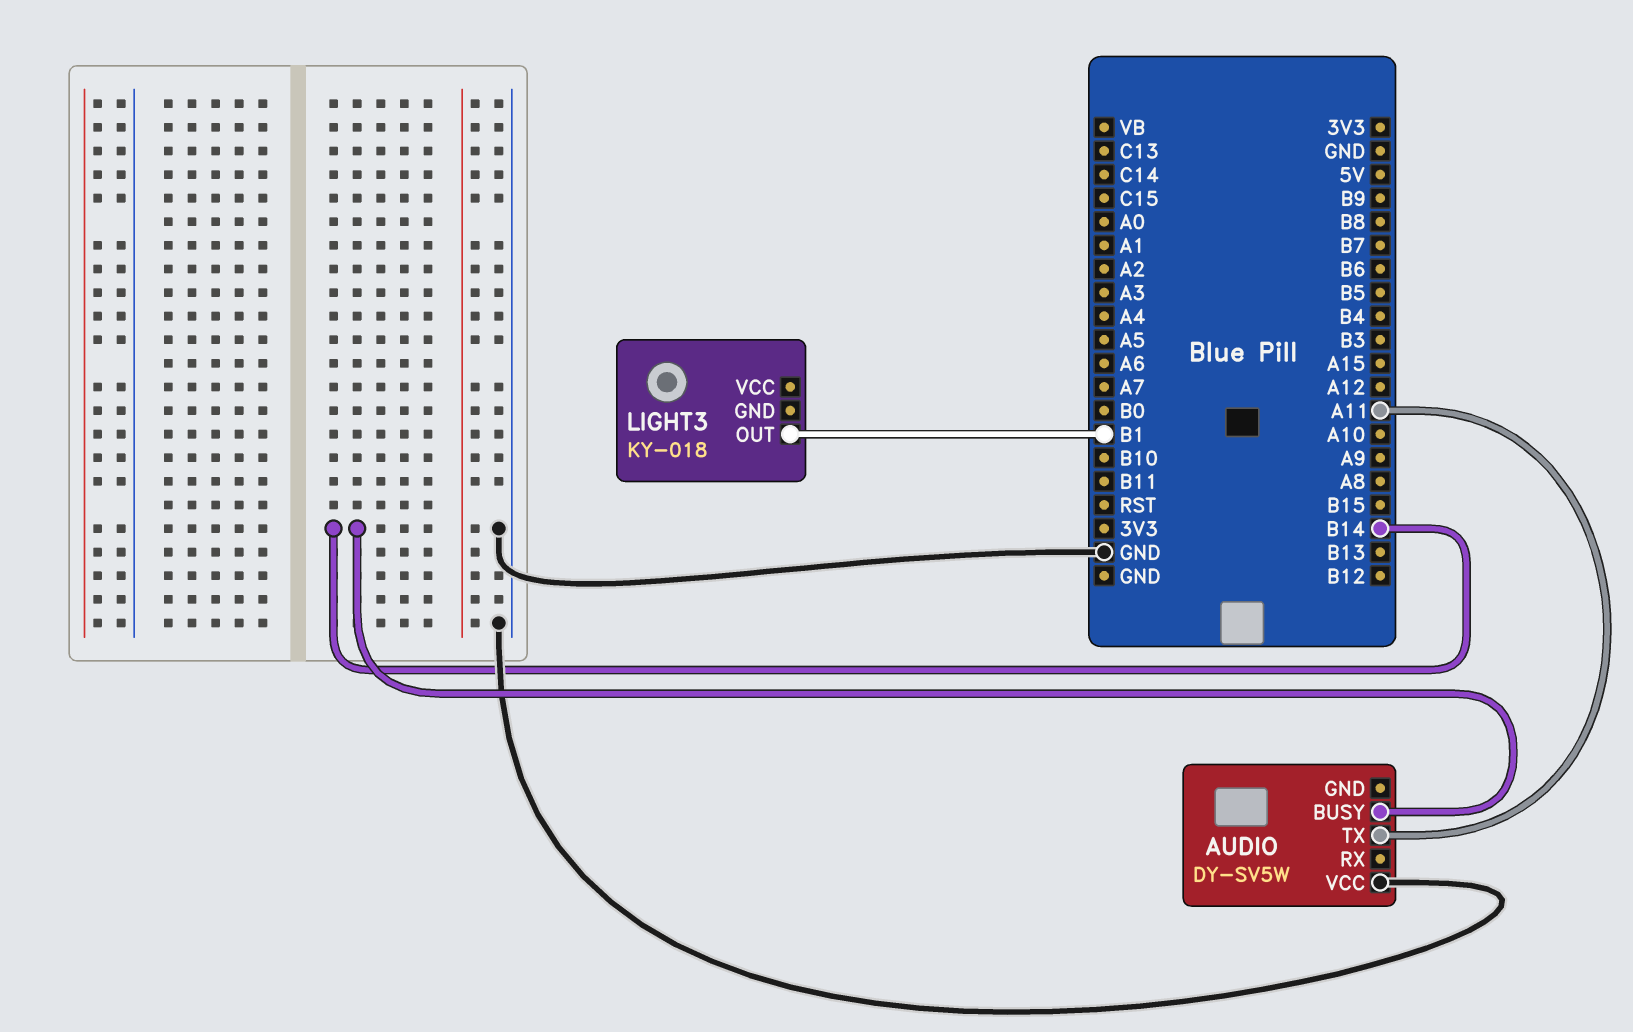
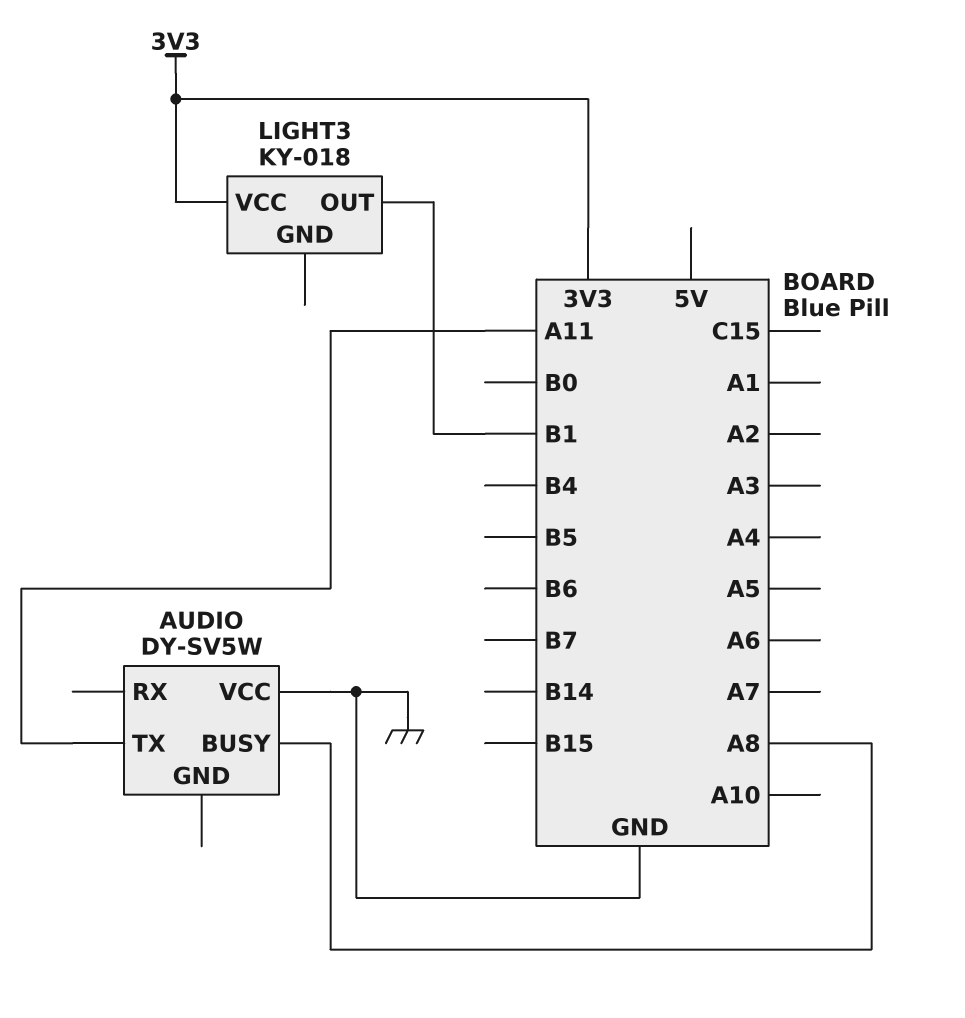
AUDIO pin BUSY: B14 -> A8
LIGHT3 pin VCC: none -> 3V3

